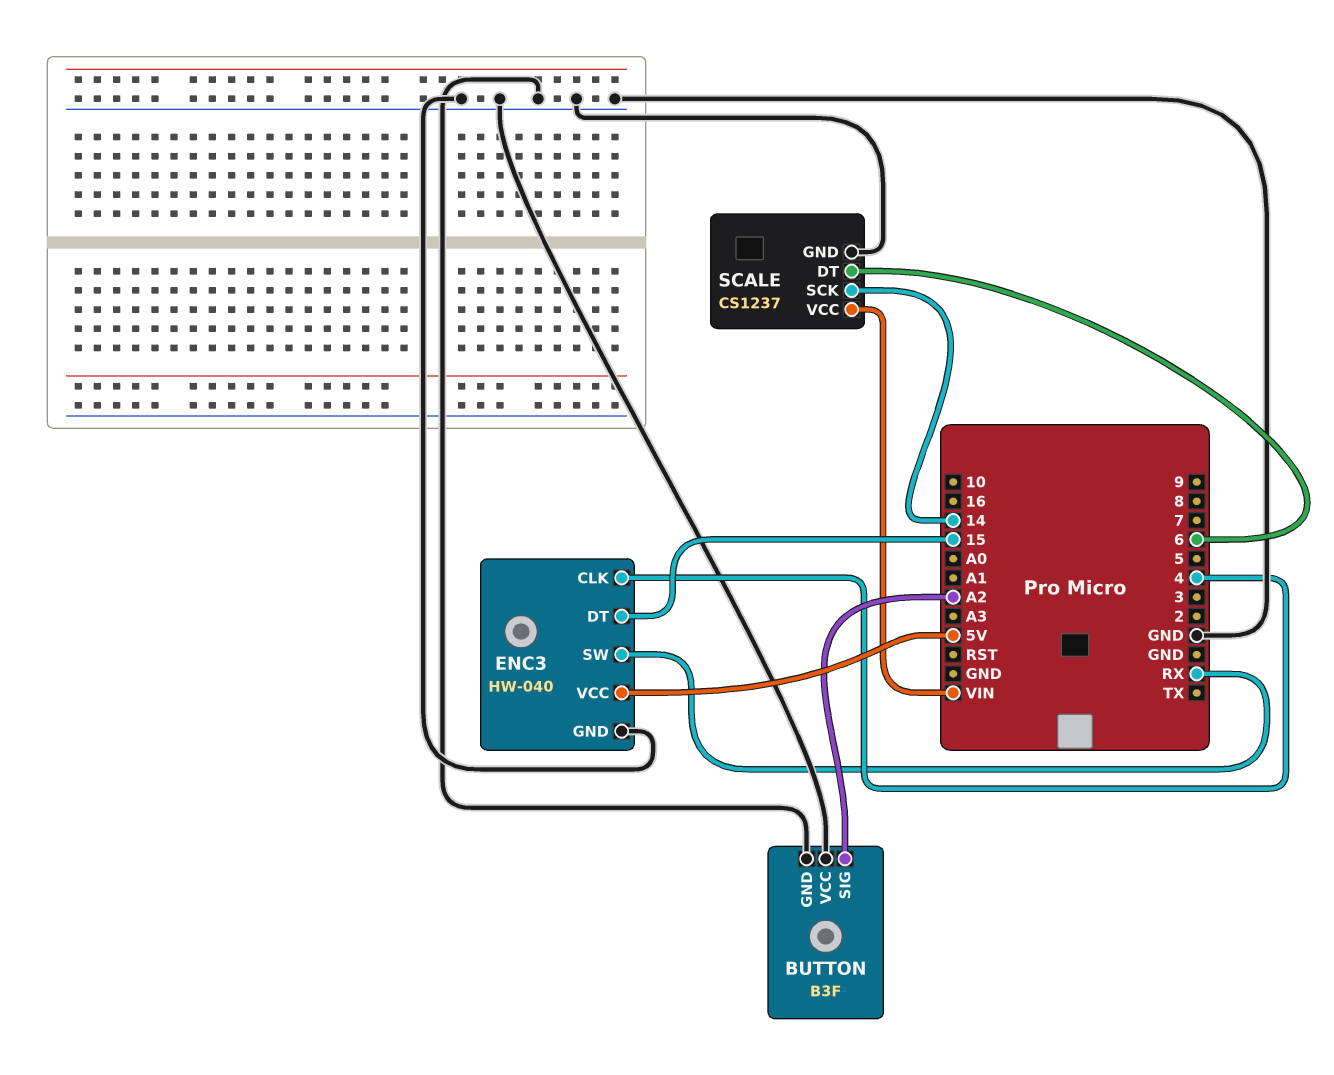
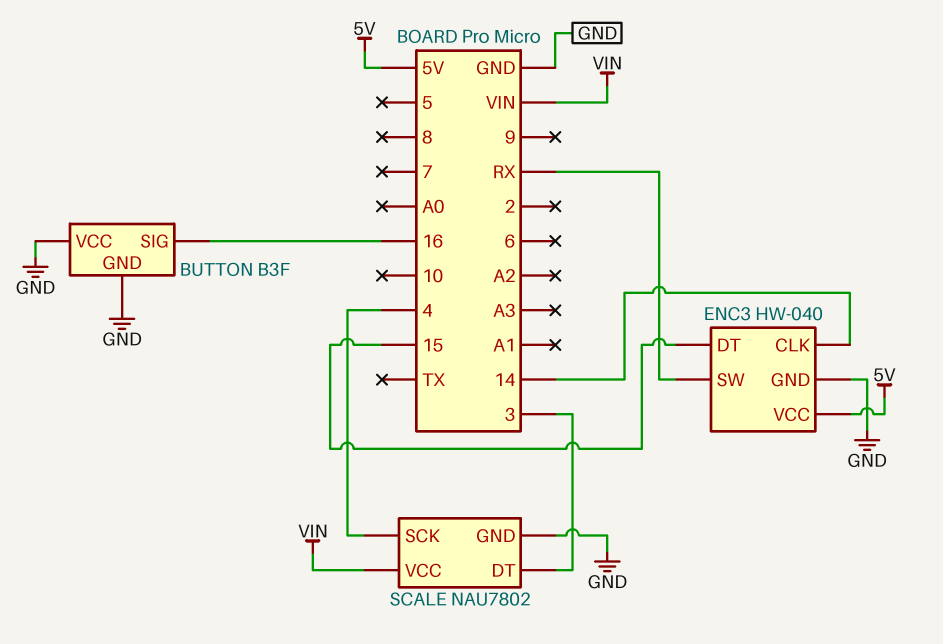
BUTTON pin SIG: A2 -> 16
ENC3 pin CLK: 4 -> 14
SCALE: CS1237 -> NAU7802
SCALE pin DT: 6 -> 3
SCALE pin SCK: 14 -> 4

